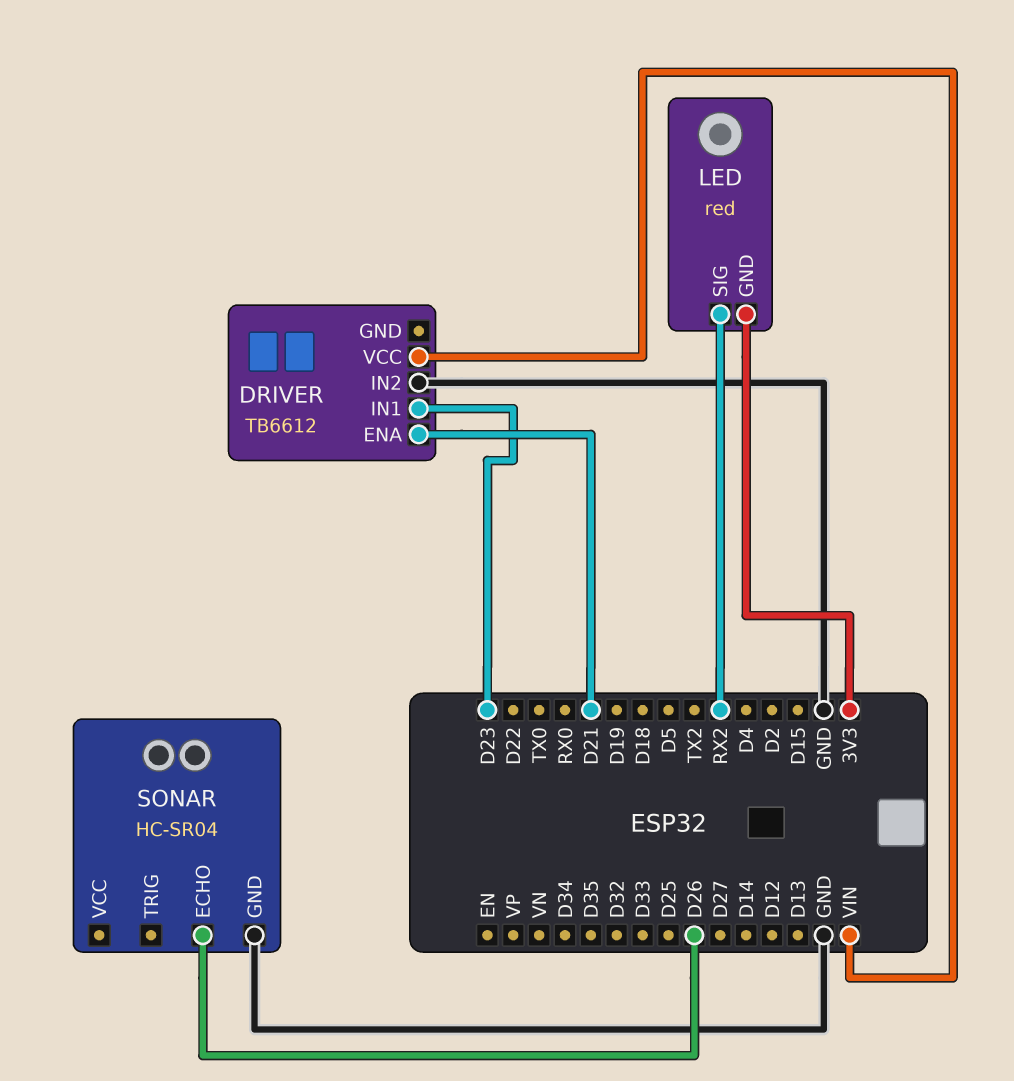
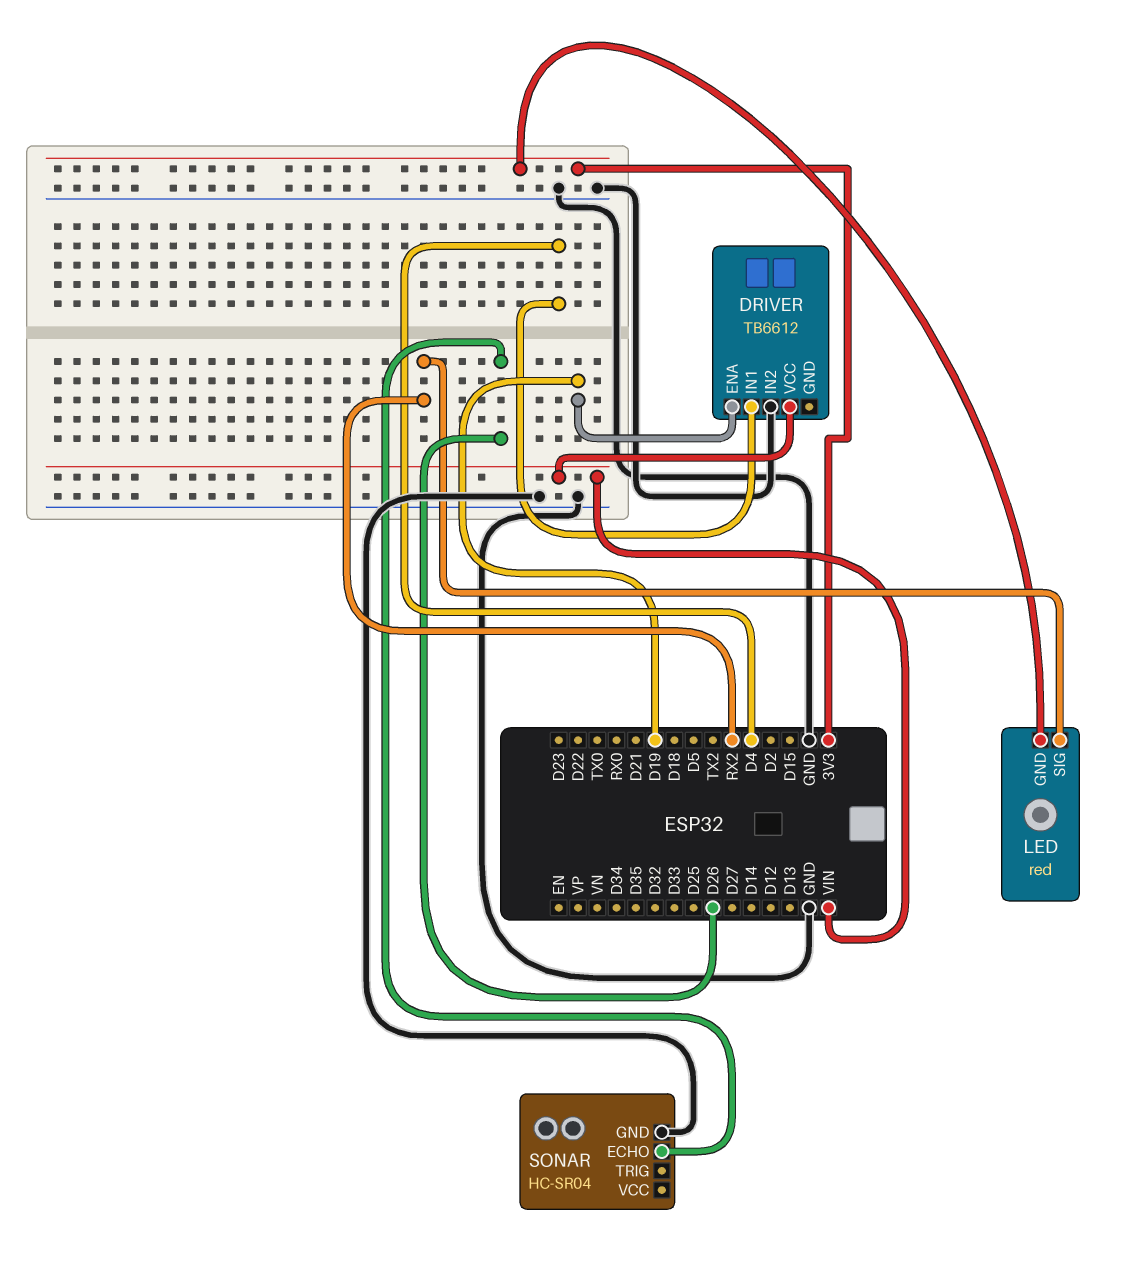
DRIVER pin ENA: D21 -> D19
DRIVER pin IN1: D23 -> D4

